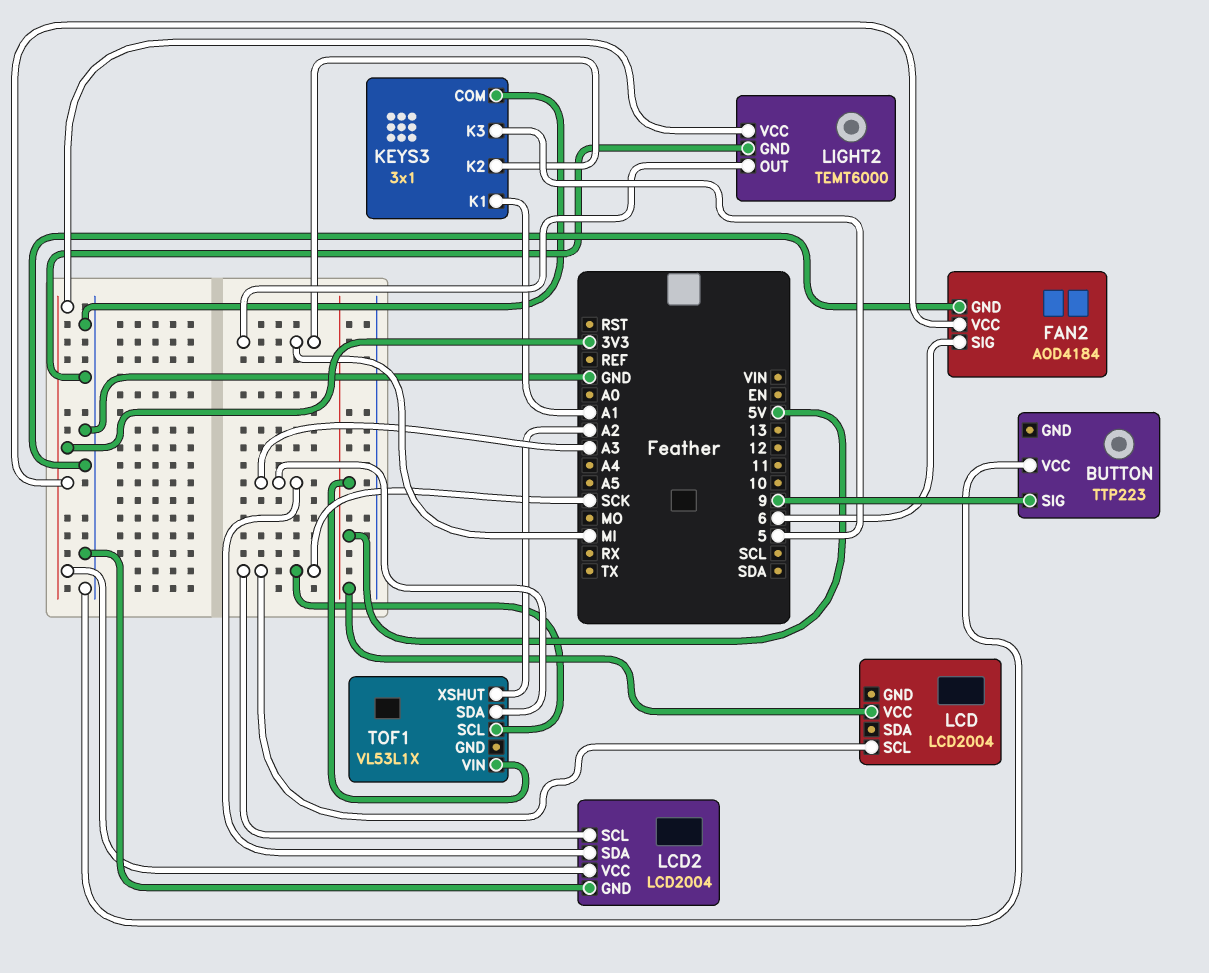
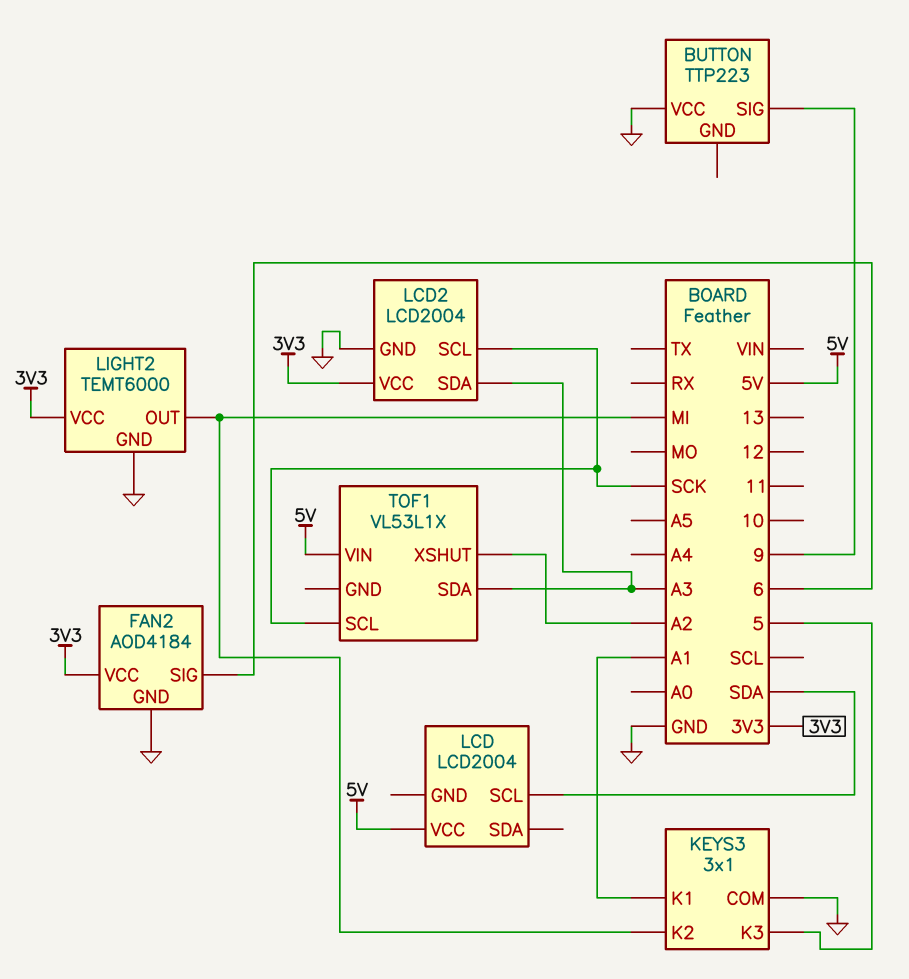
LCD pin SCL: SCK -> SDA

